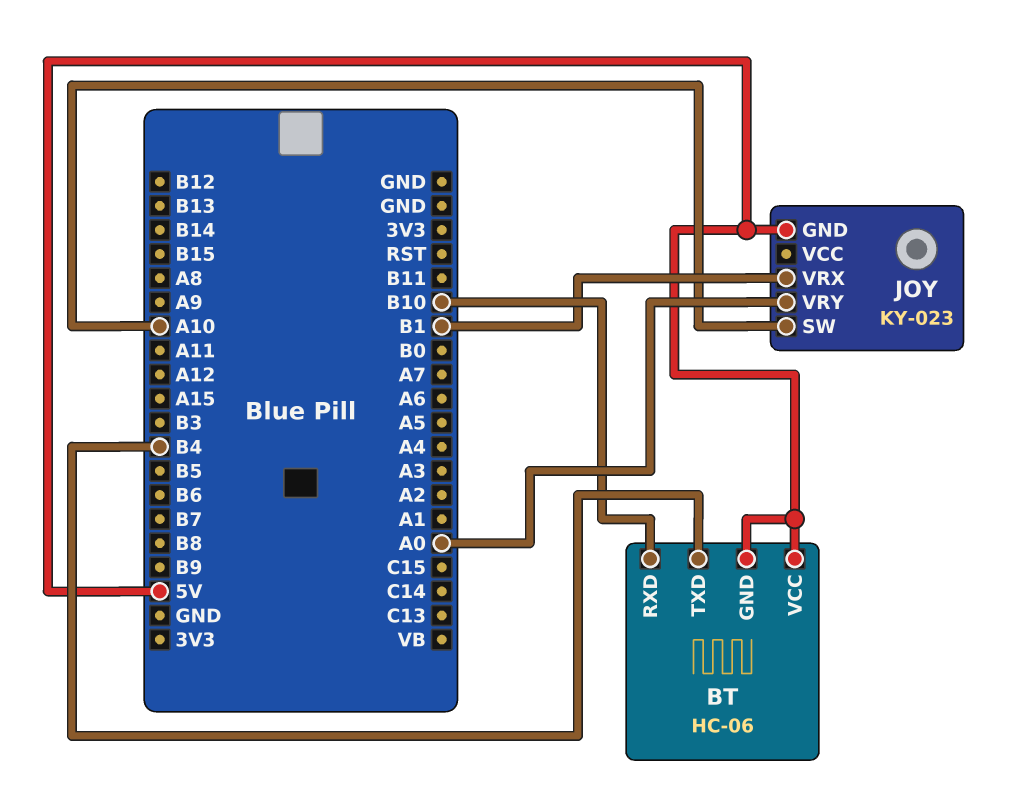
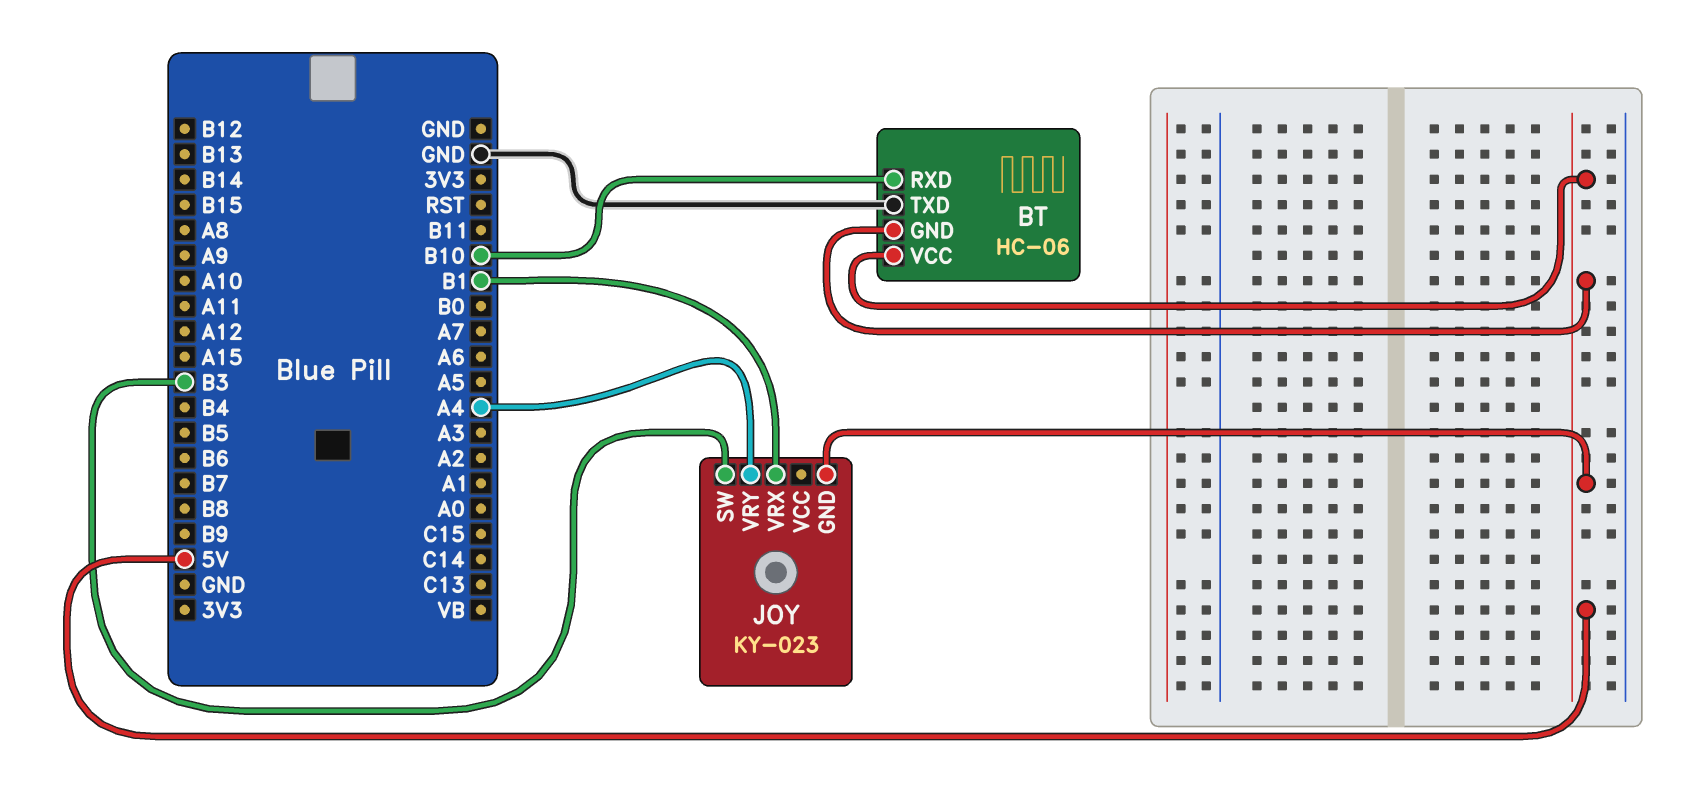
BT pin TXD: B4 -> GND
JOY pin SW: A10 -> B3
JOY pin VRY: A0 -> A4

